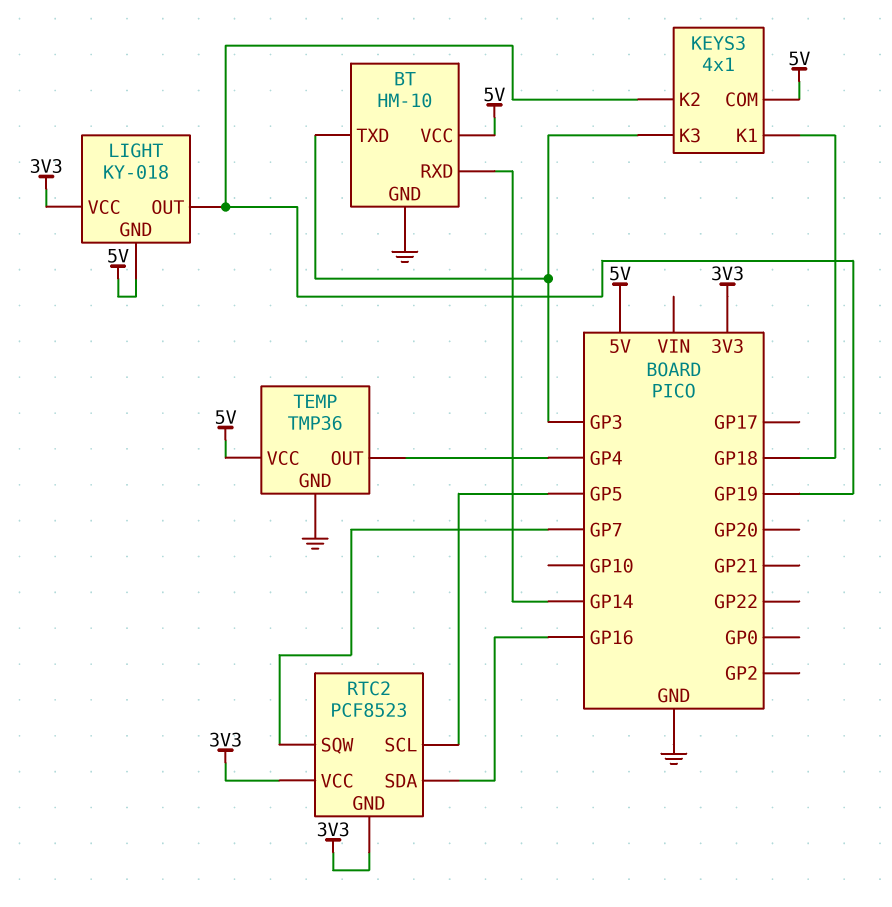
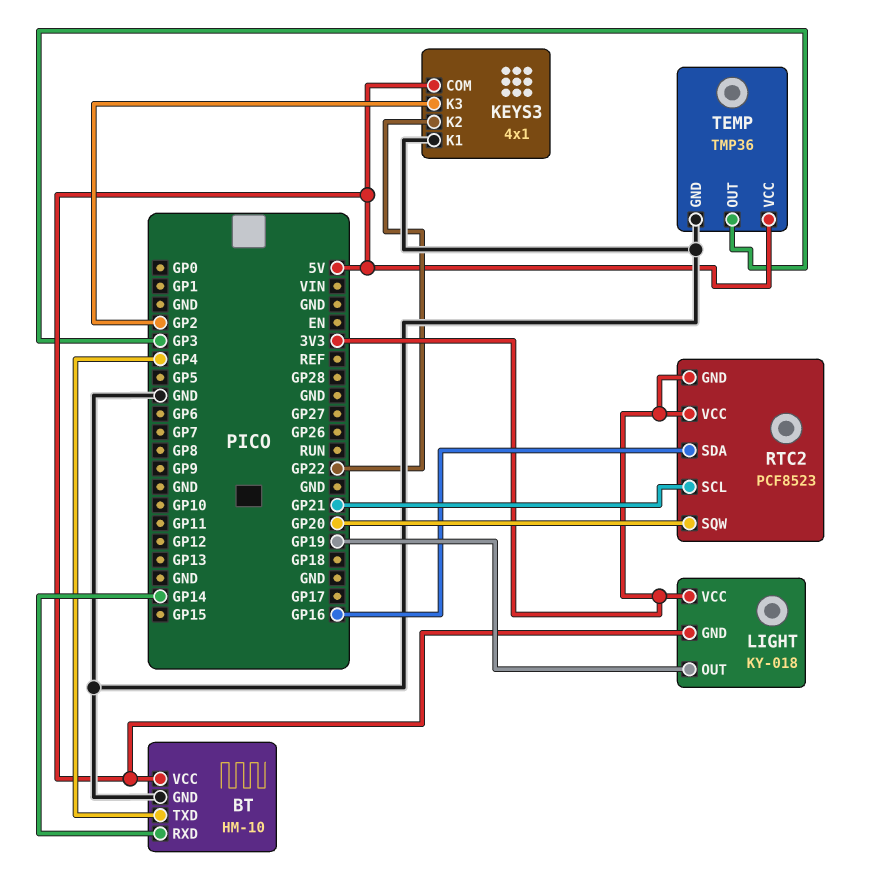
BT pin TXD: GP3 -> GP4
KEYS3 pin K1: GP18 -> GND
KEYS3 pin K2: GP19 -> GP22
KEYS3 pin K3: GP3 -> GP2
RTC2 pin SCL: GP5 -> GP21
RTC2 pin SQW: GP7 -> GP20
TEMP pin OUT: GP4 -> GP3

